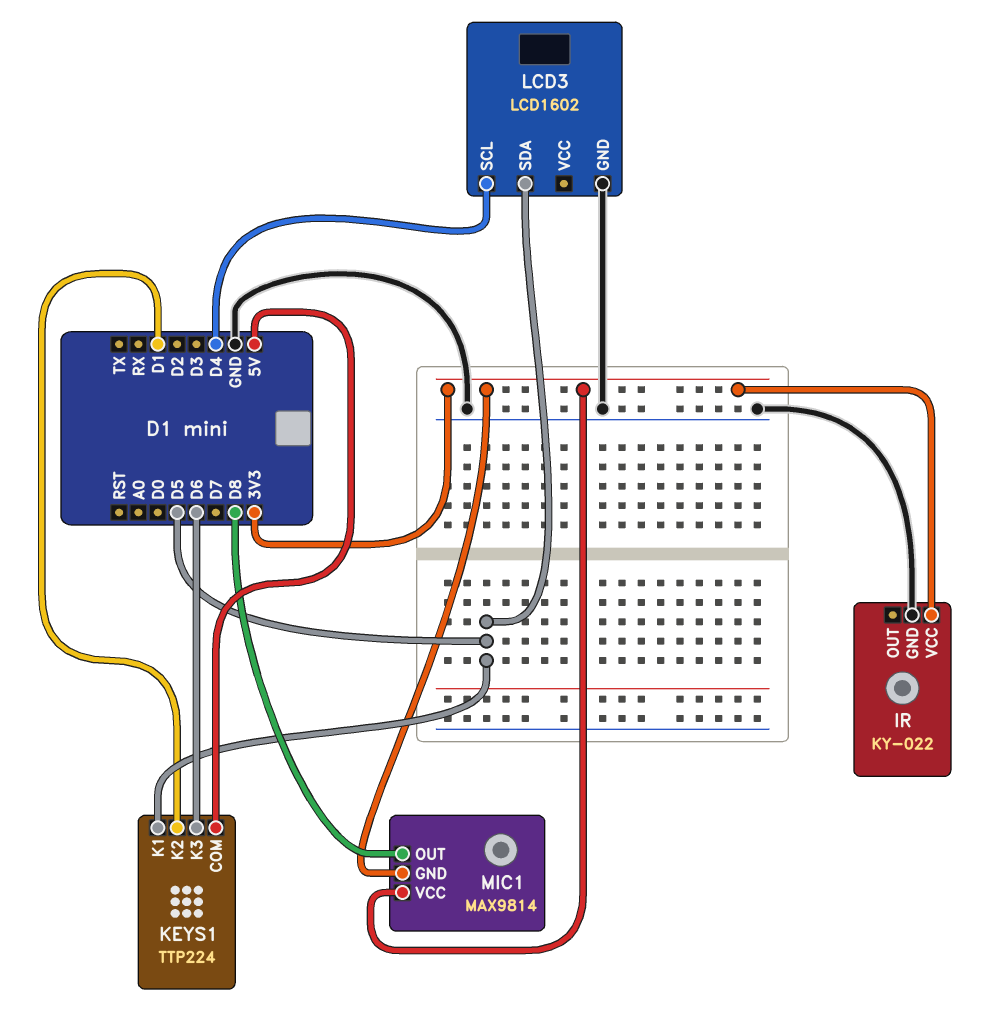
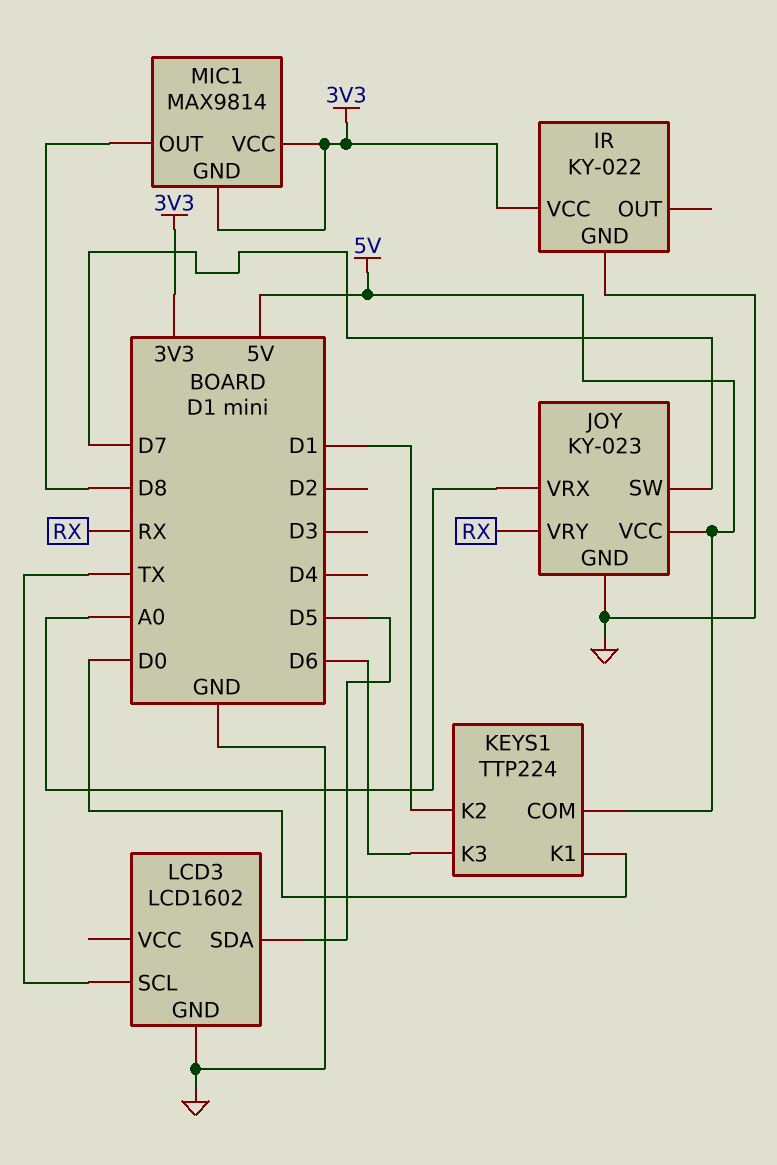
JOY: none -> KY-023
JOY pin GND: none -> GND
JOY pin SW: none -> D7
JOY pin VCC: none -> 5V
JOY pin VRX: none -> A0
JOY pin VRY: none -> RX
KEYS1 pin K1: D5 -> D0
LCD3 pin SCL: D4 -> TX

